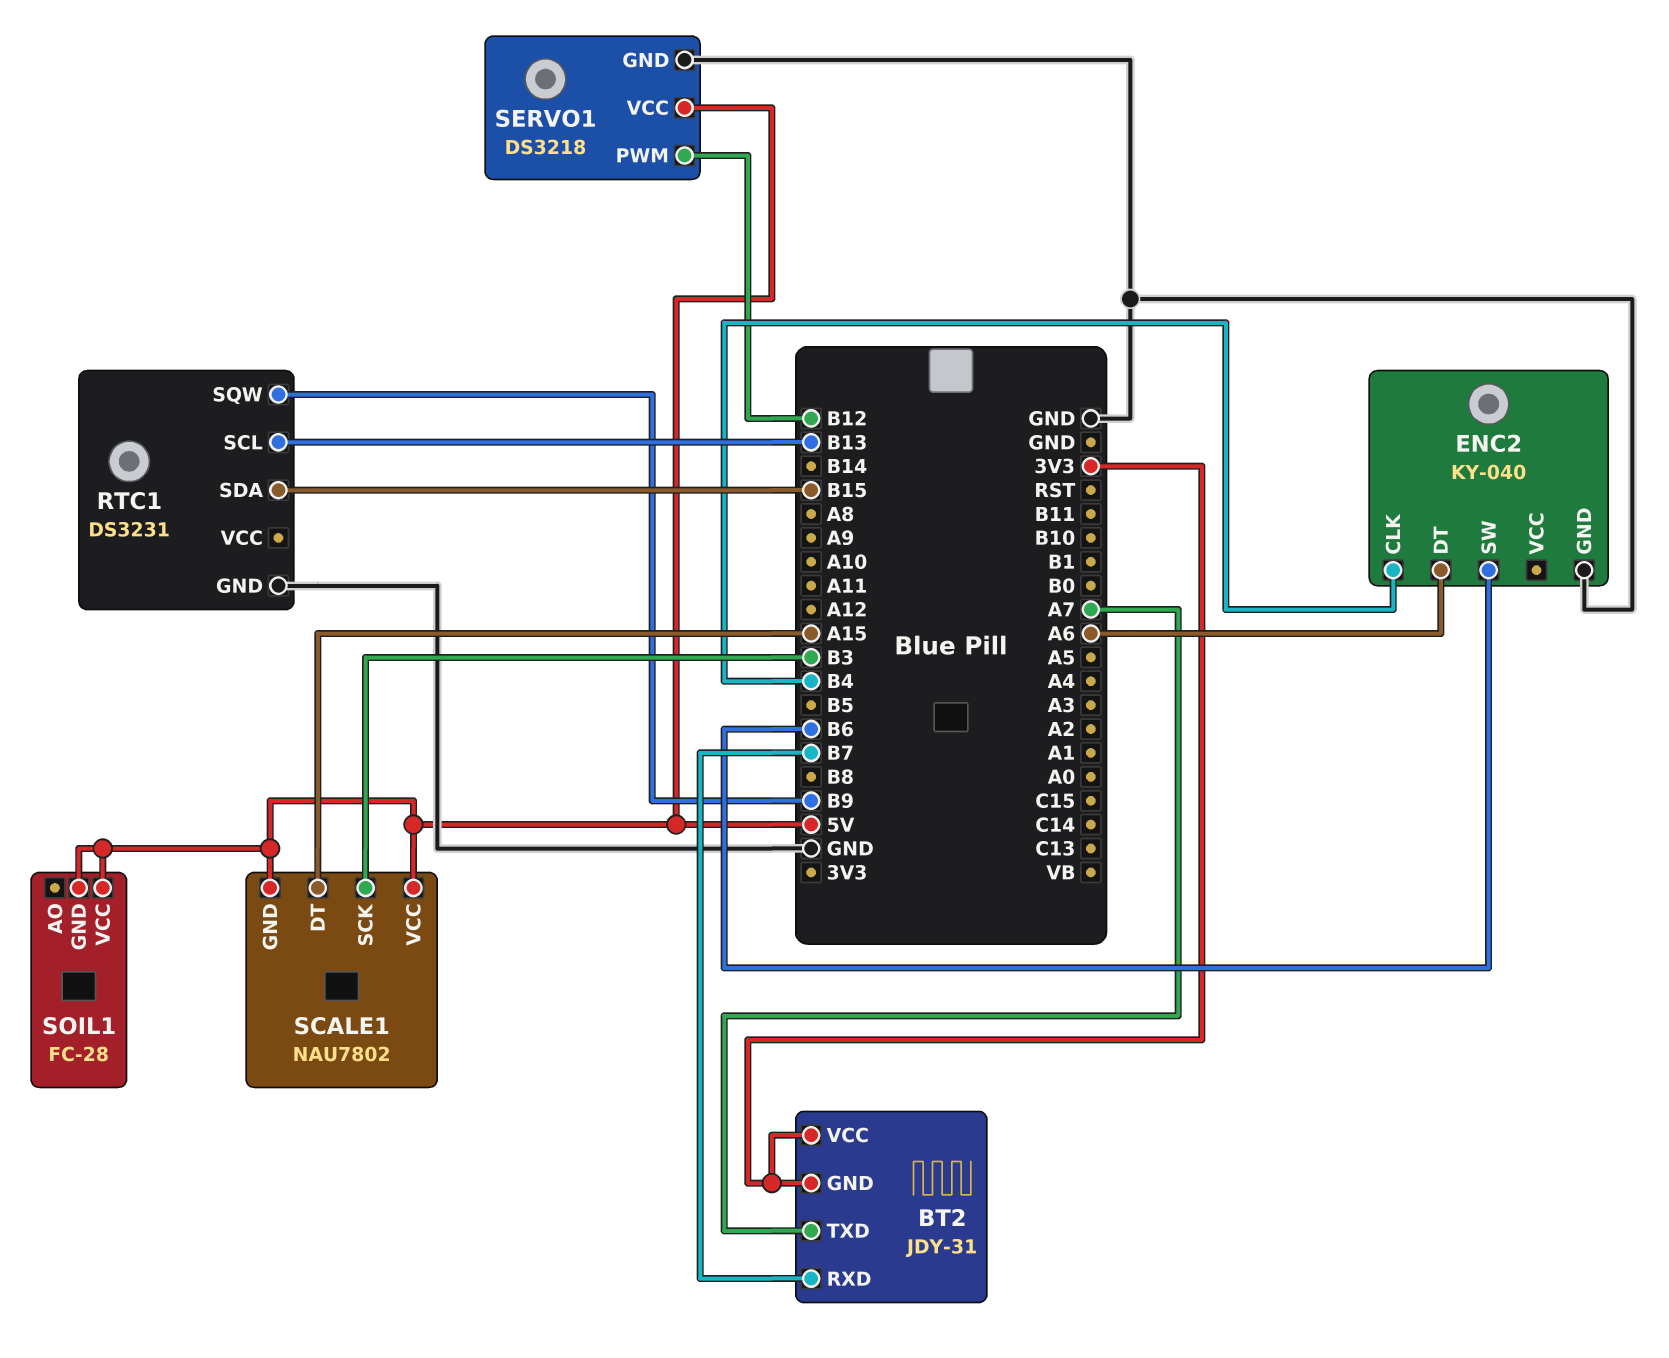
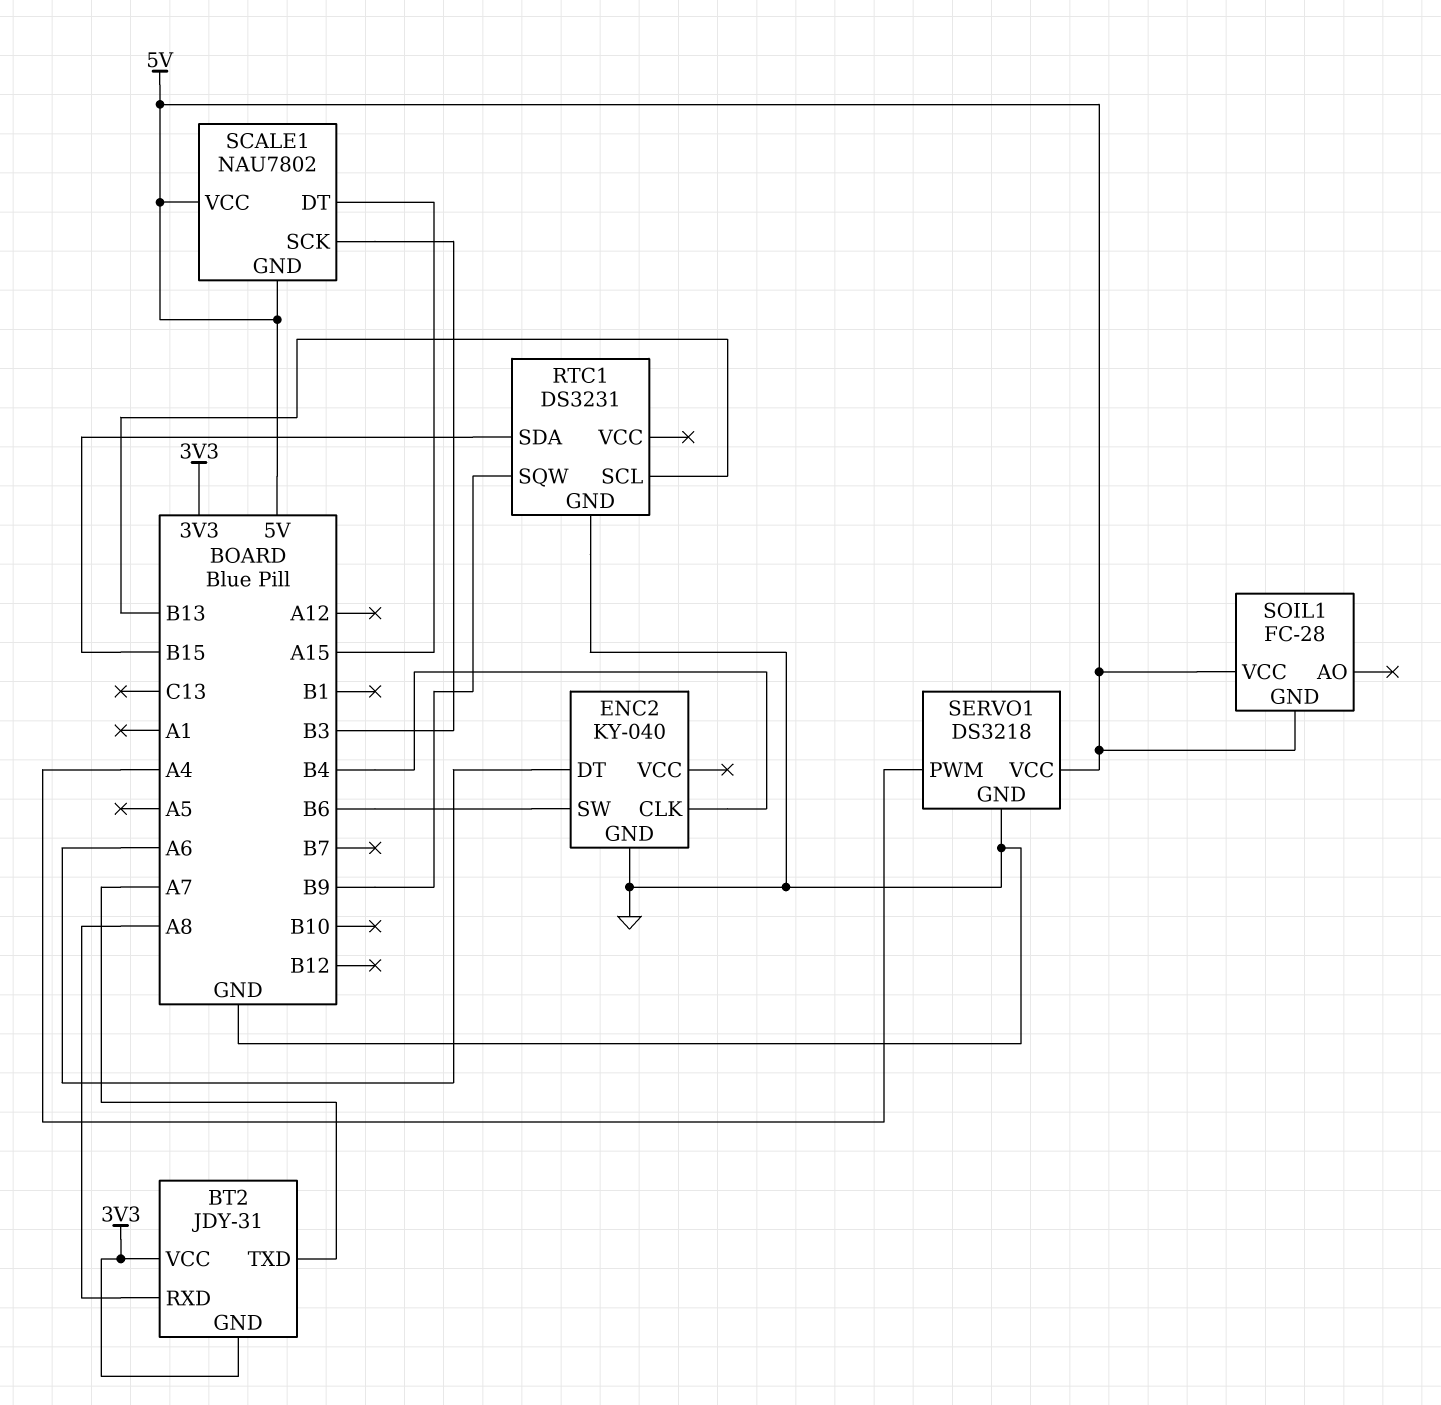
BT2 pin RXD: B7 -> A8
SERVO1 pin PWM: B12 -> A4

